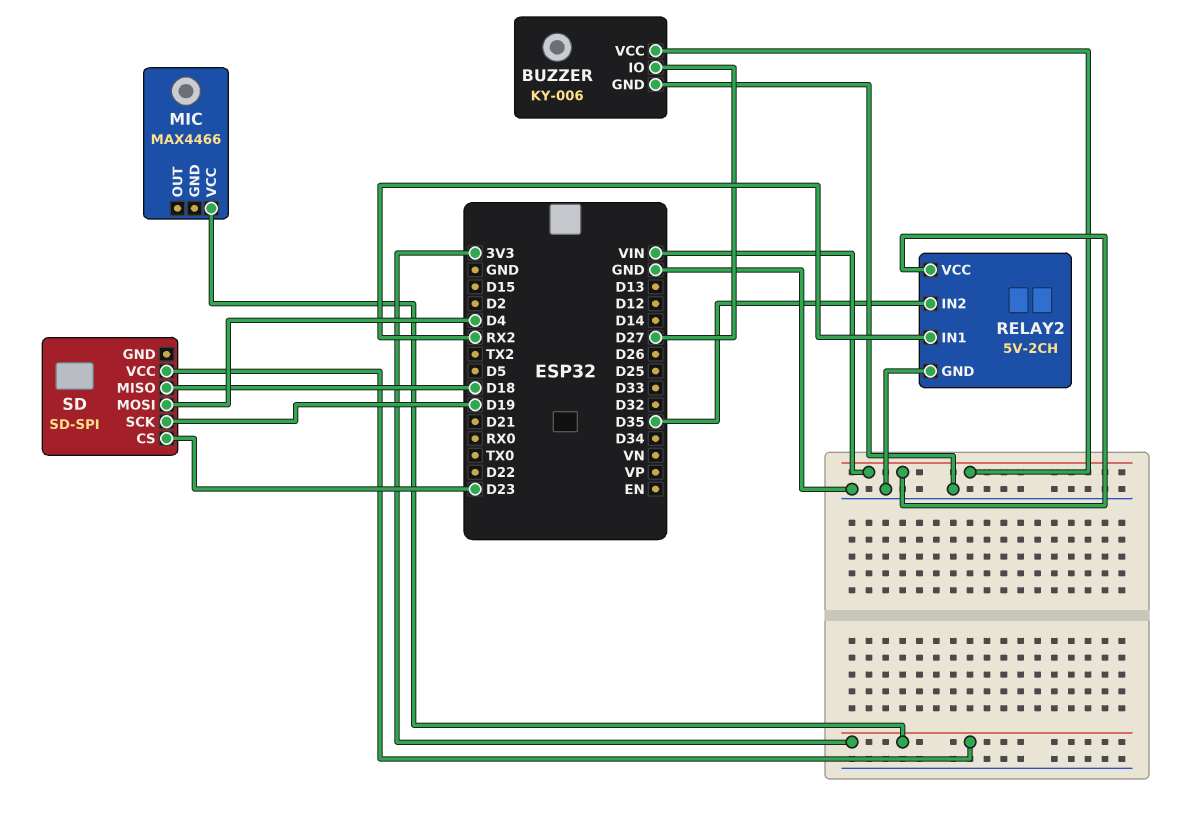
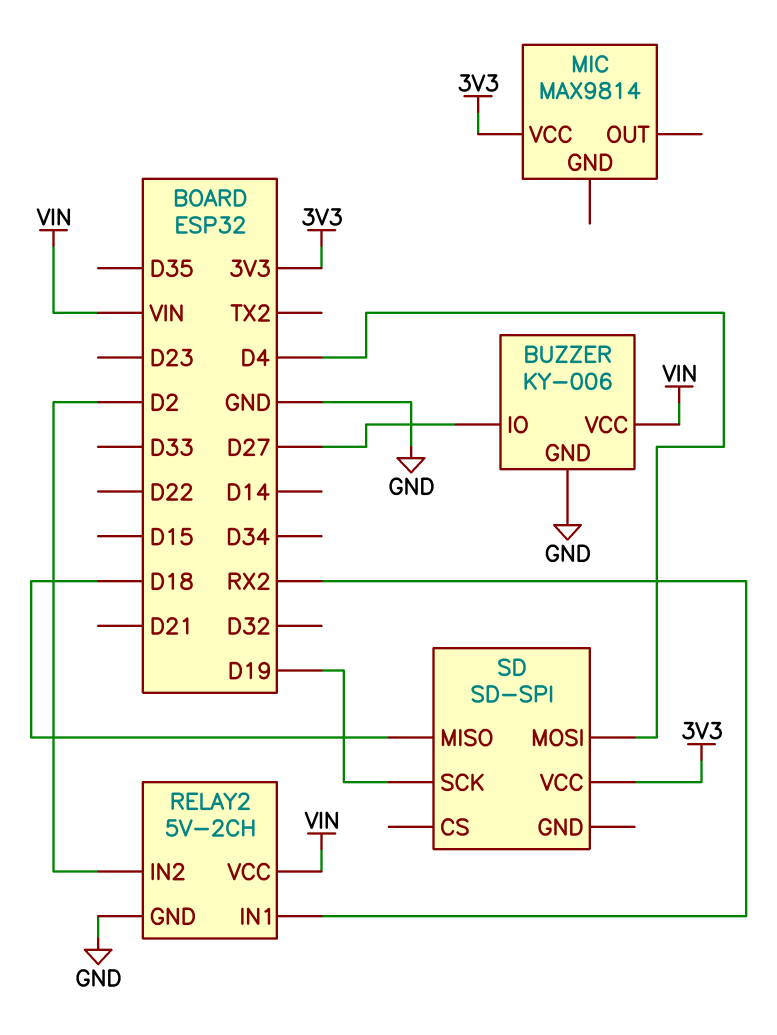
MIC: MAX4466 -> MAX9814
RELAY2 pin IN2: D35 -> D2
SD pin CS: D23 -> none

